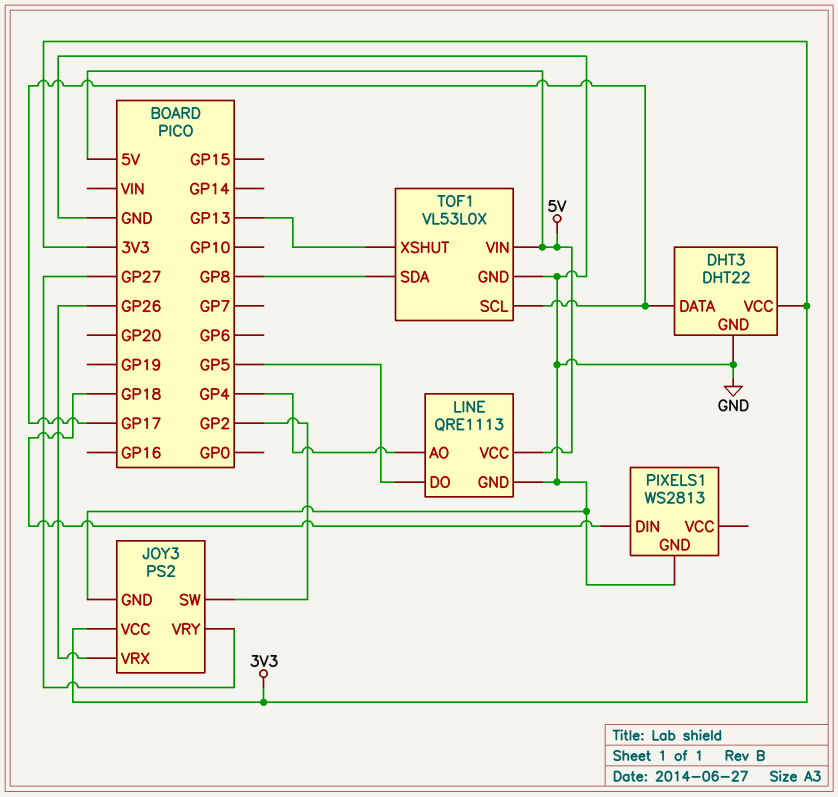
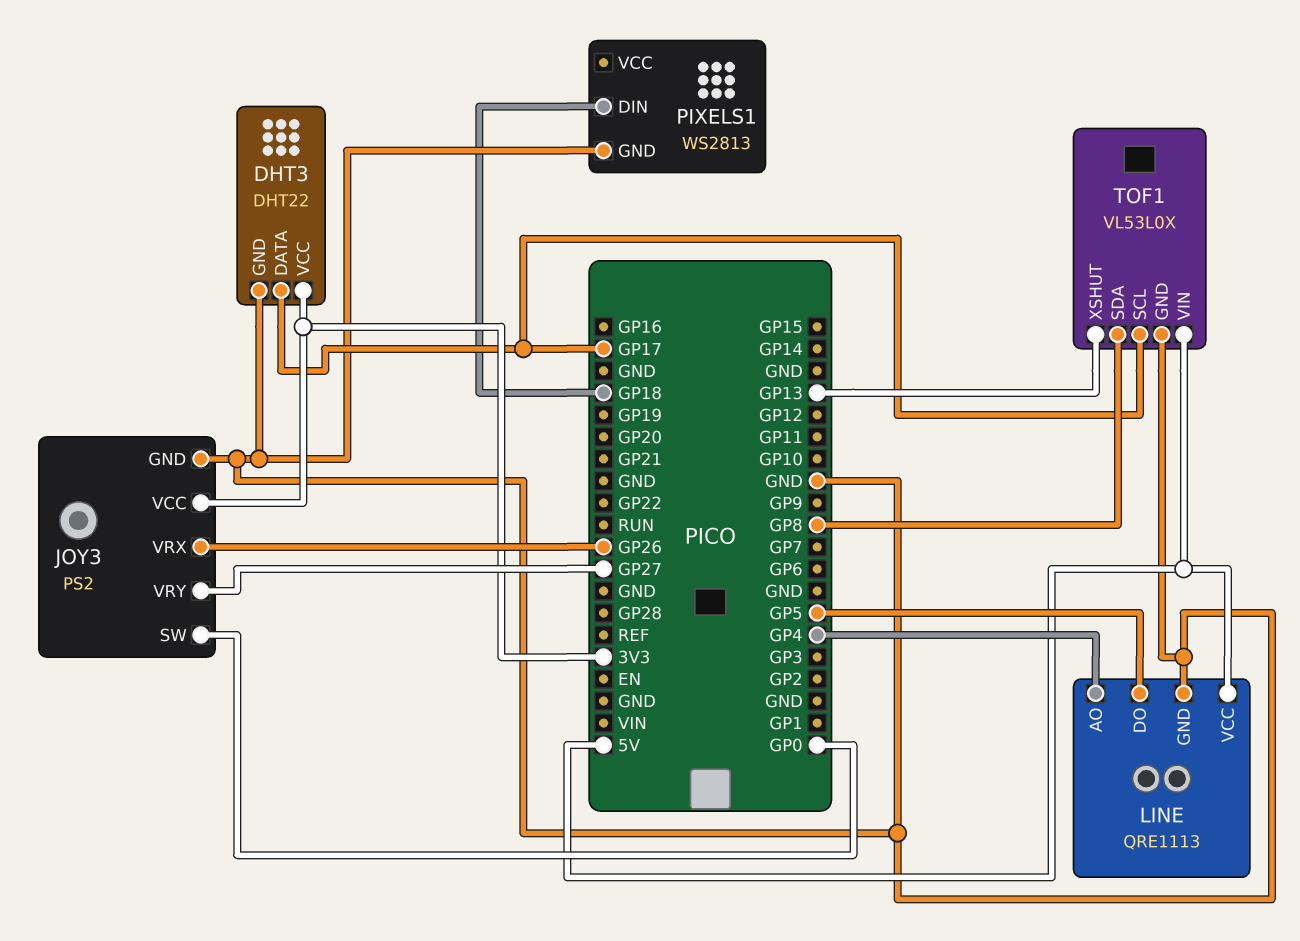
JOY3 pin SW: GP2 -> GP0

